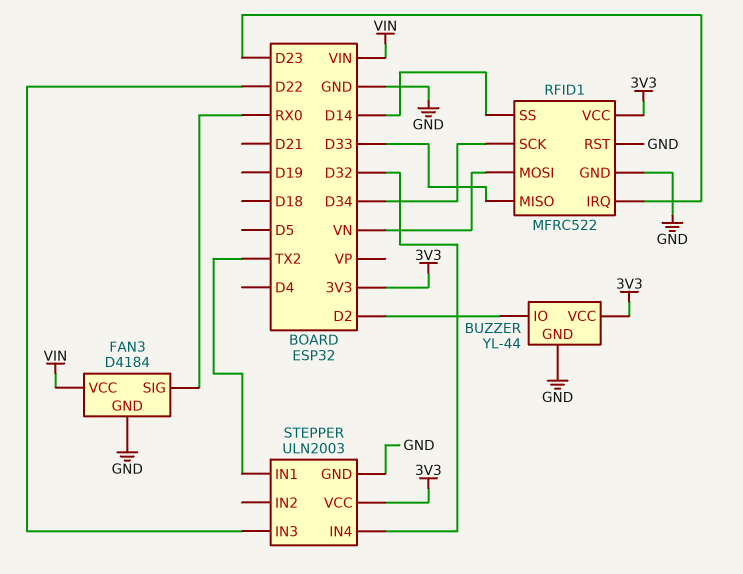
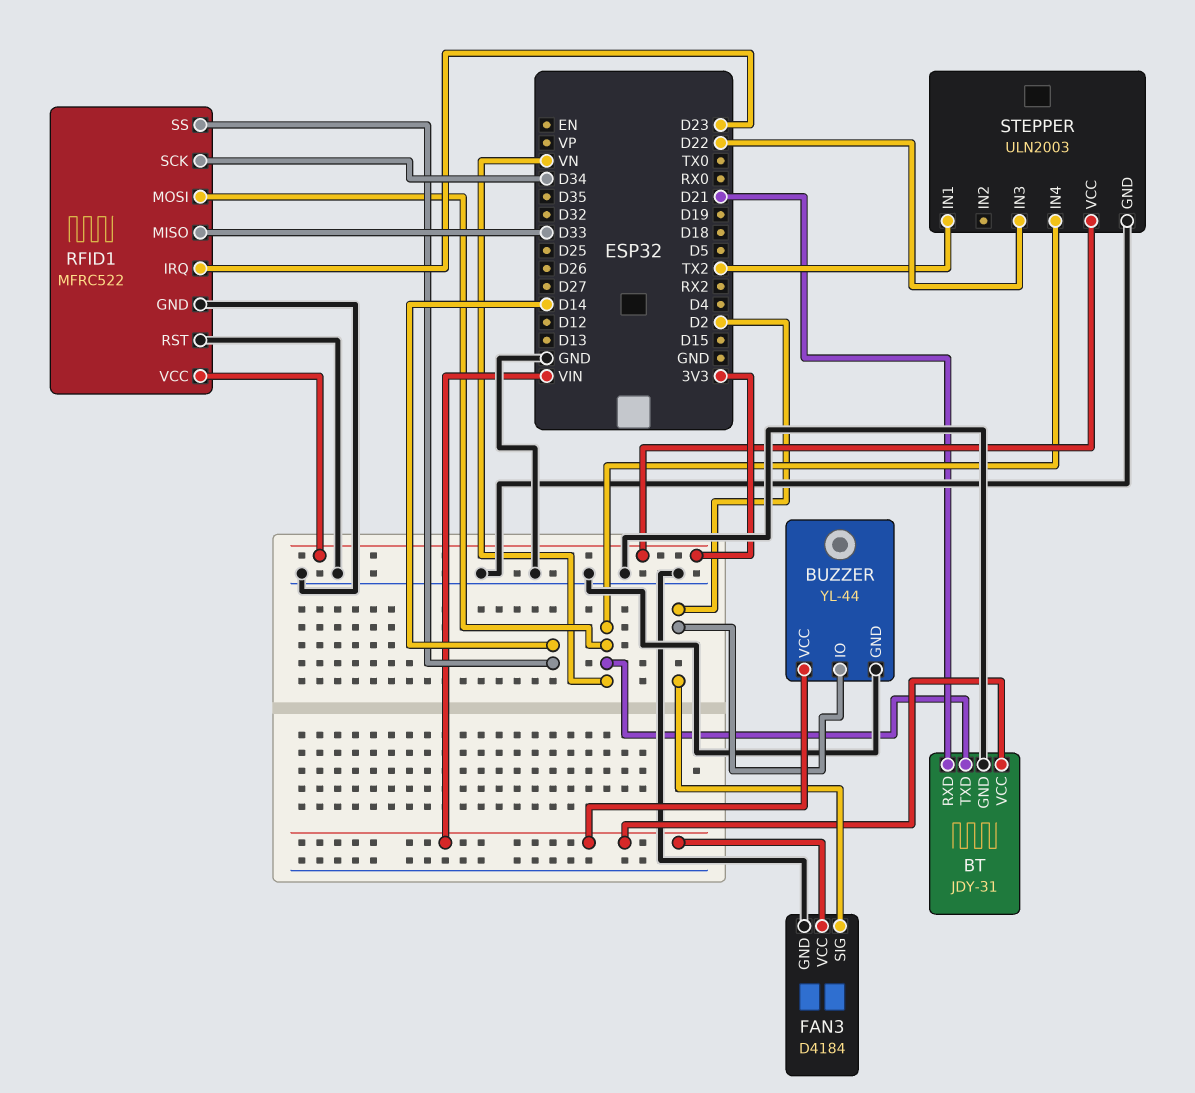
BT: none -> JDY-31
BT pin GND: none -> GND
BT pin RXD: none -> D21
BT pin TXD: none -> VN
BT pin VCC: none -> VIN
BUZZER pin VCC: 3V3 -> VIN
FAN3 pin SIG: RX0 -> D2
STEPPER pin IN4: D32 -> VN

